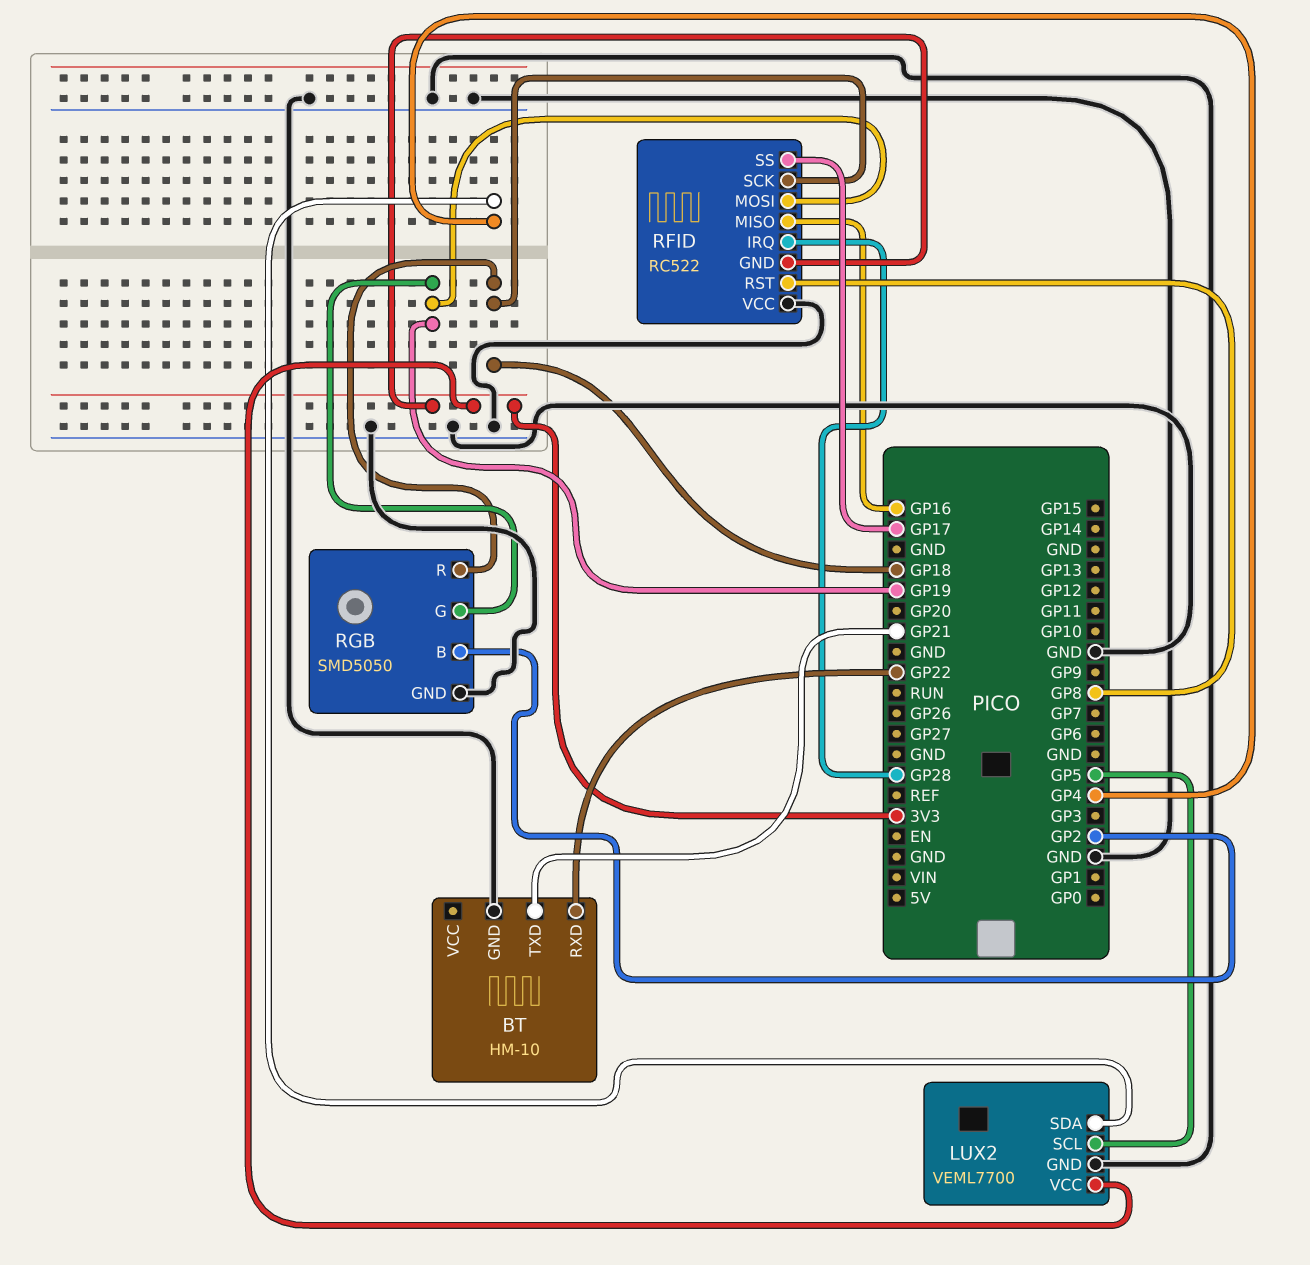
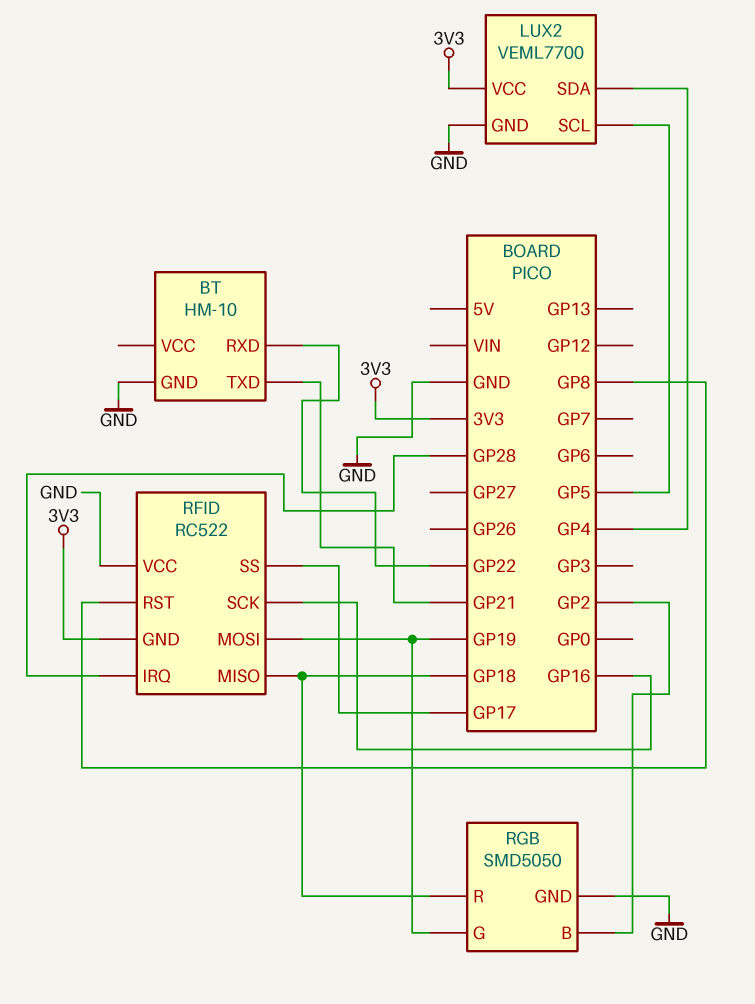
RFID pin MISO: GP16 -> GP18
RFID pin SCK: GP18 -> GP16

